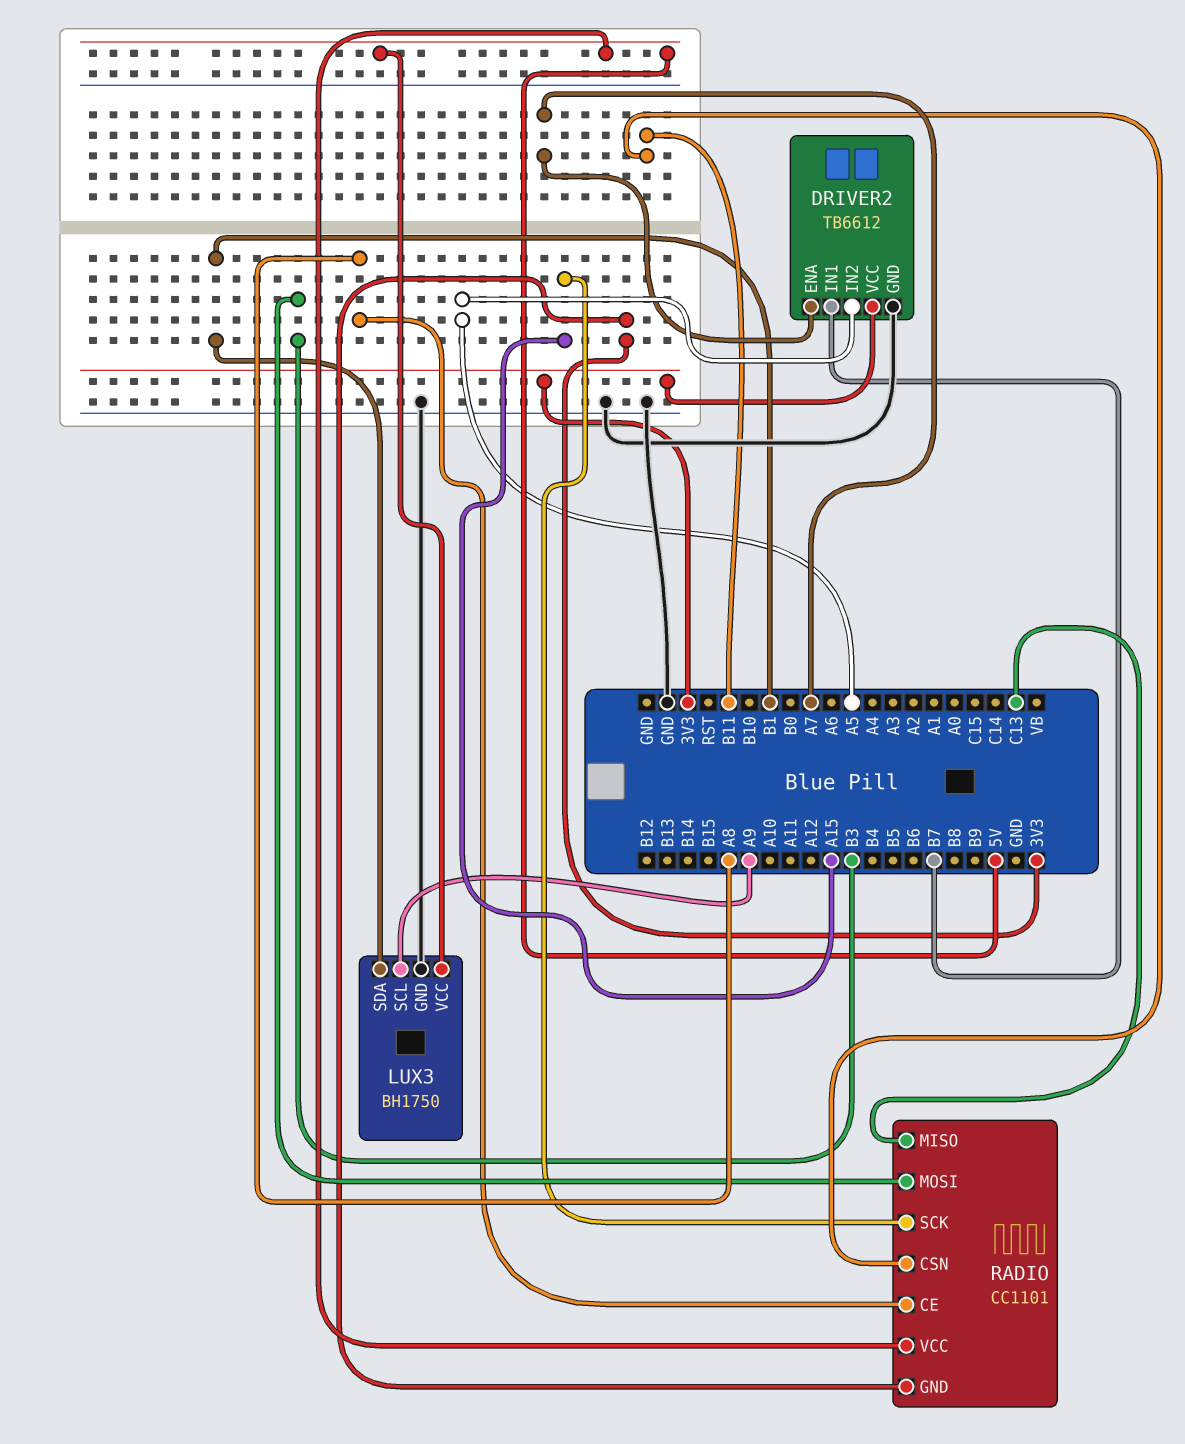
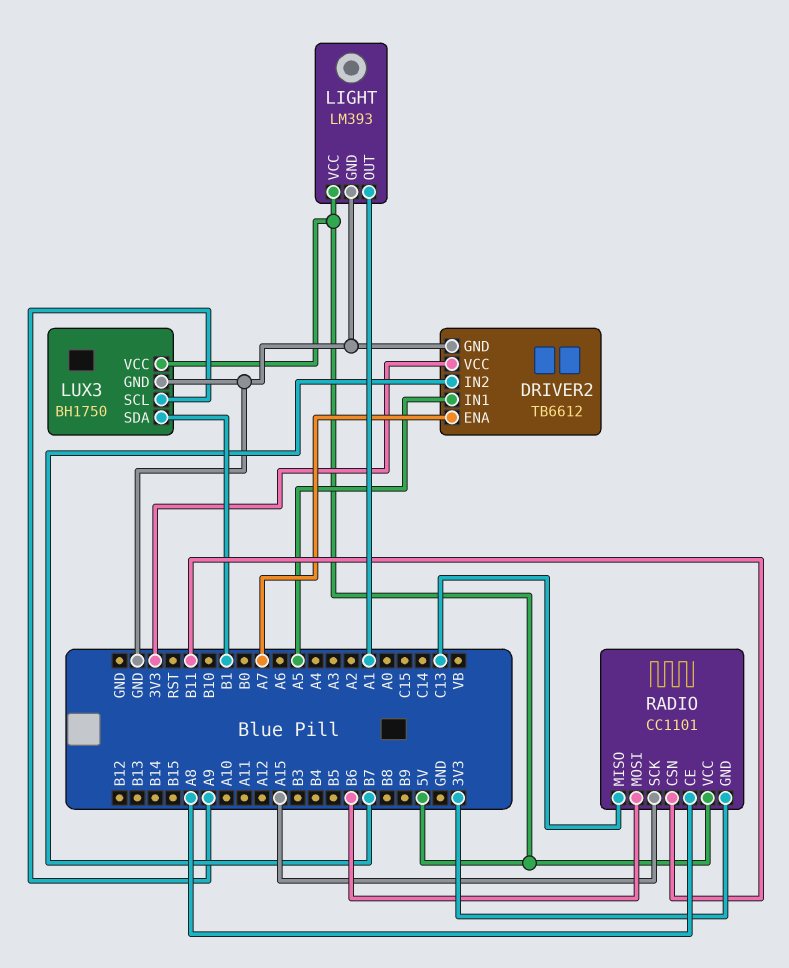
DRIVER2 pin IN1: B7 -> A5
DRIVER2 pin IN2: A5 -> B7
LIGHT: none -> LM393
LIGHT pin GND: none -> GND
LIGHT pin OUT: none -> A1
LIGHT pin VCC: none -> 5V
RADIO pin MOSI: B3 -> B6

